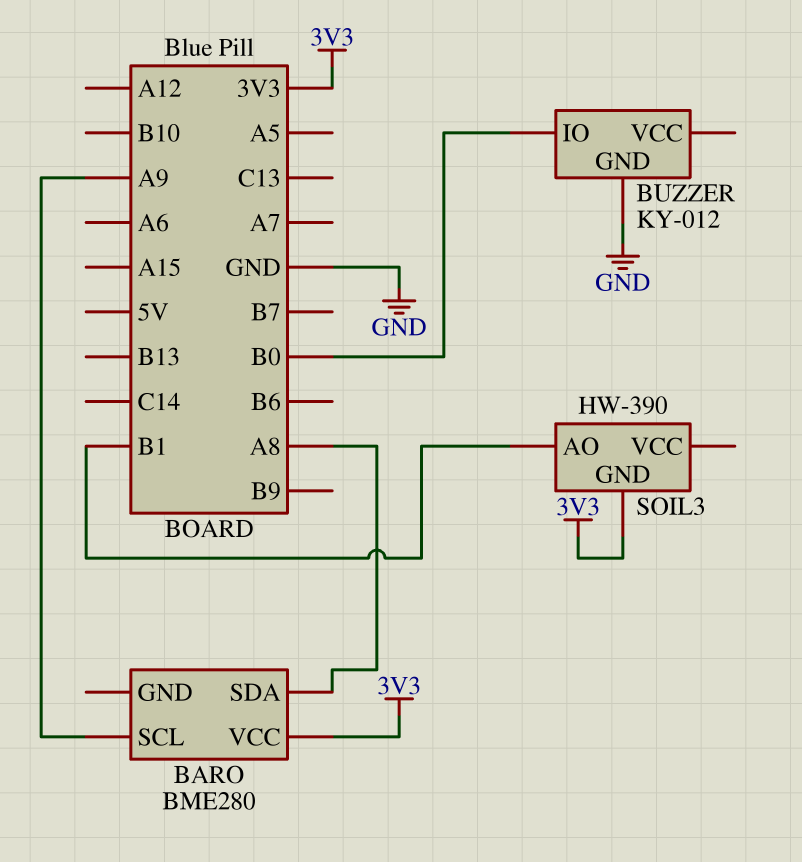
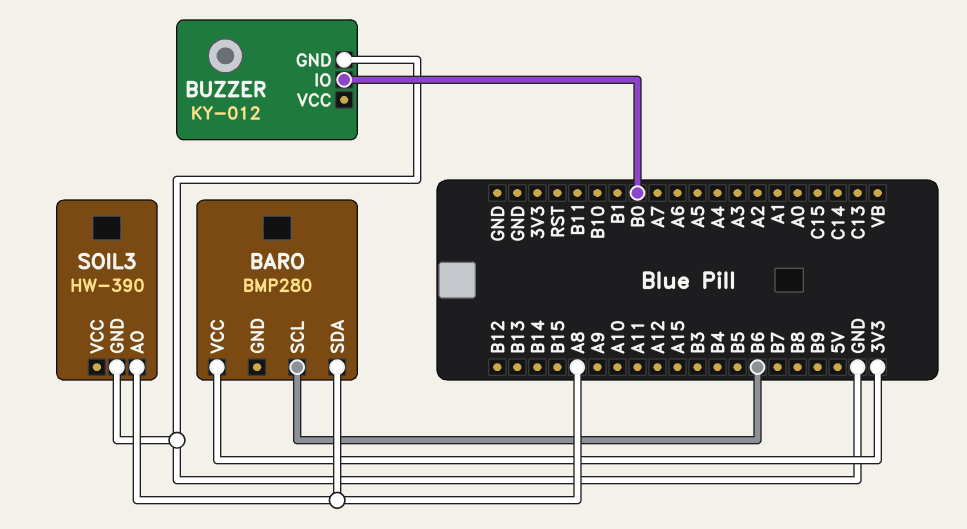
BARO: BME280 -> BMP280
BARO pin SCL: A9 -> B6
SOIL3 pin AO: B1 -> A8
SOIL3 pin GND: 3V3 -> GND

